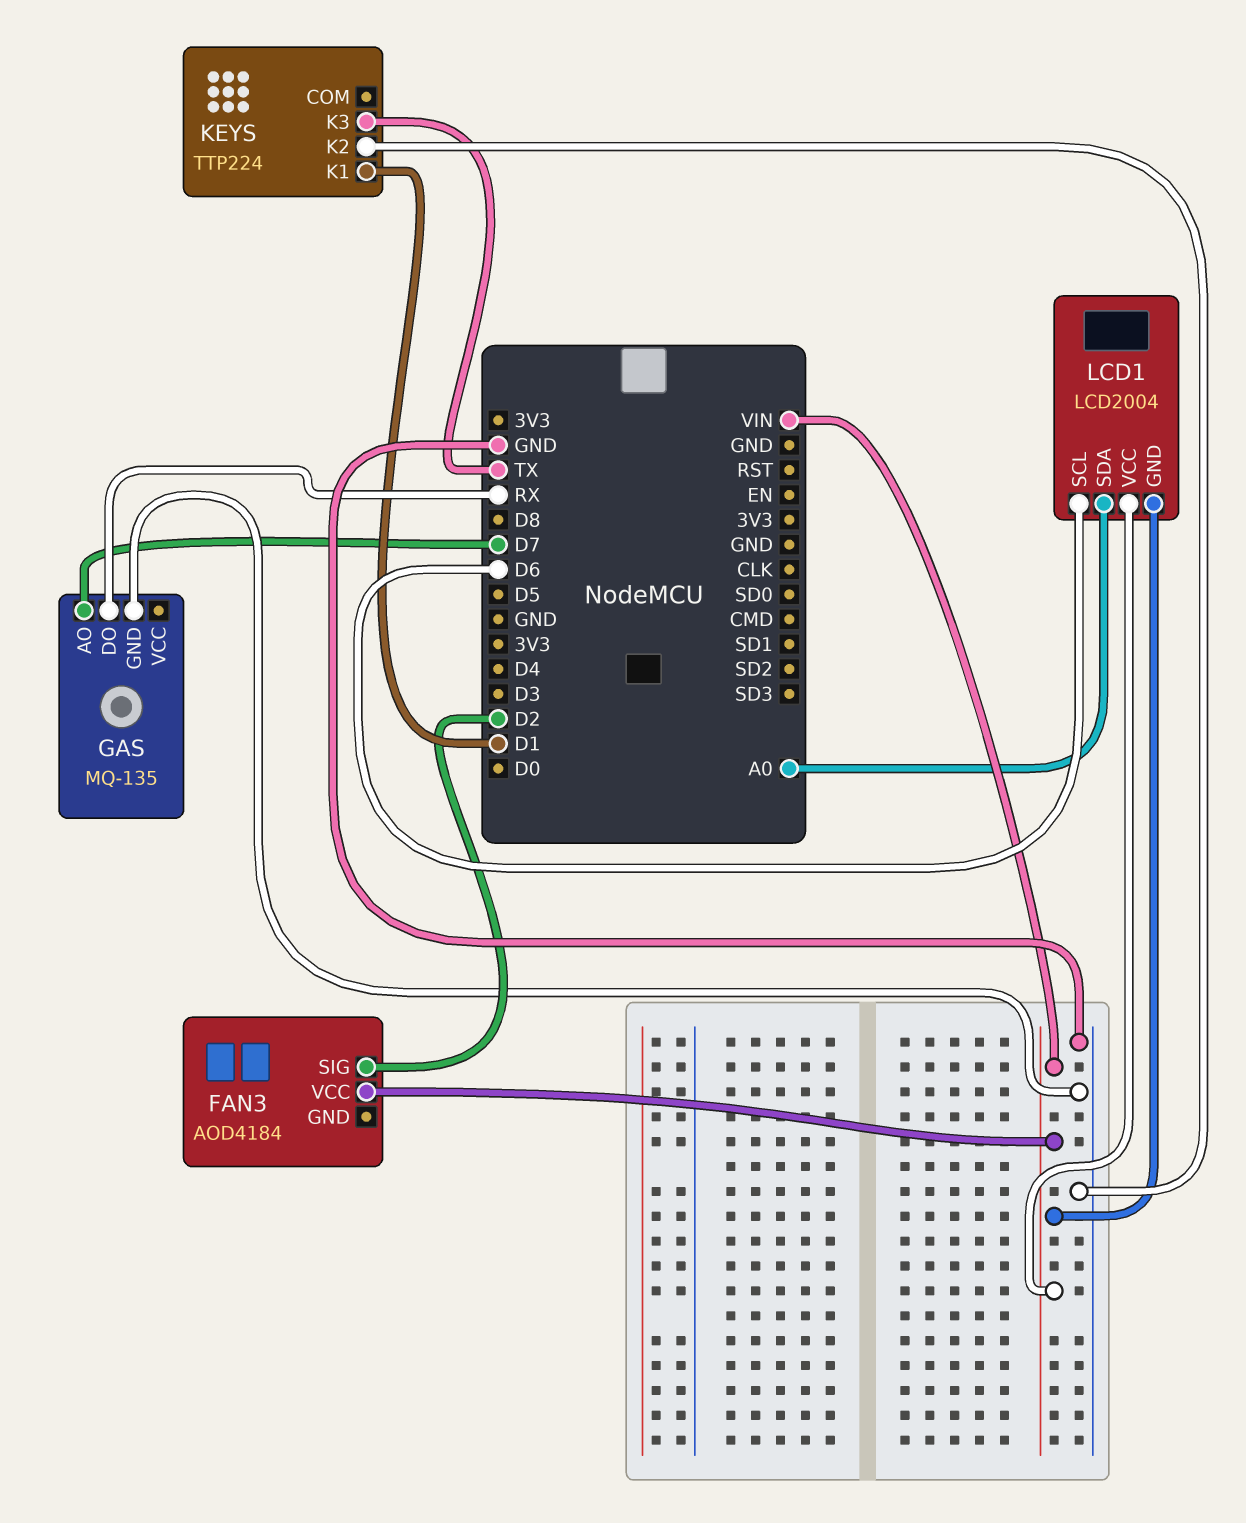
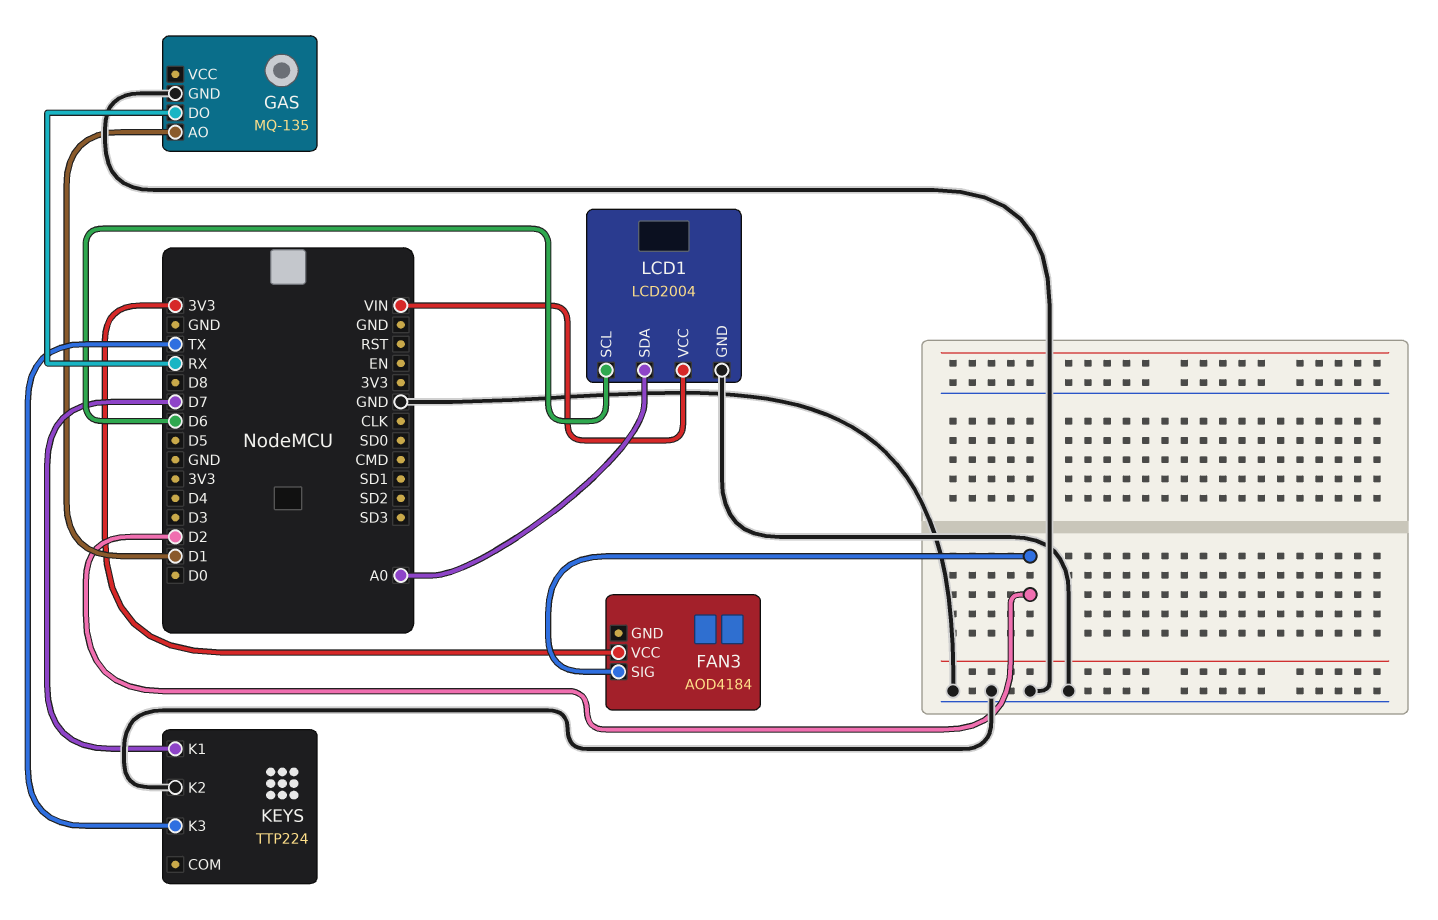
FAN3 pin VCC: VIN -> 3V3
GAS pin AO: D7 -> D1
KEYS pin K1: D1 -> D7
LCD1 pin GND: VIN -> GND

